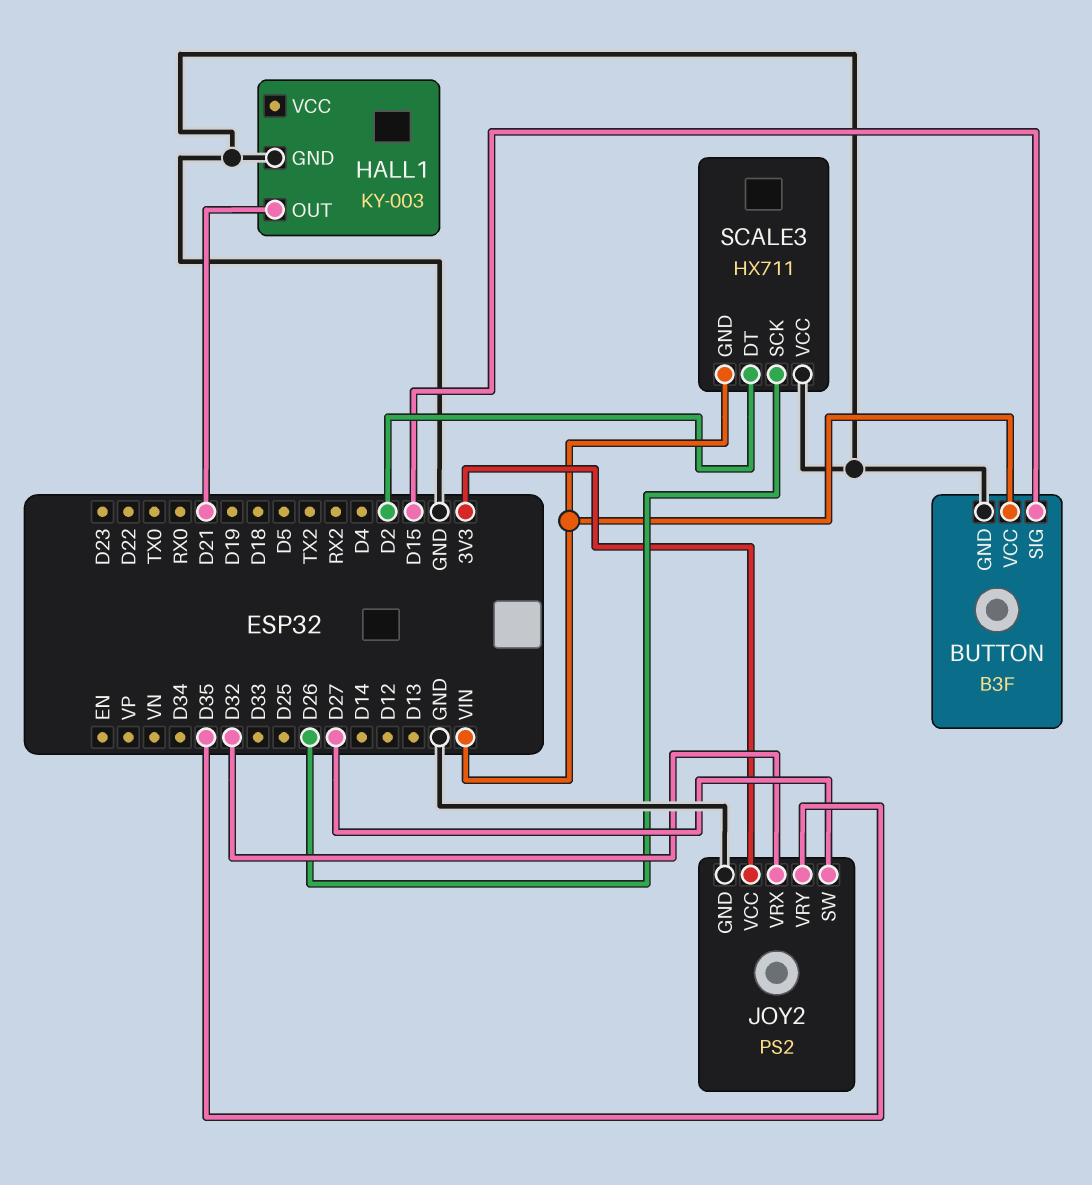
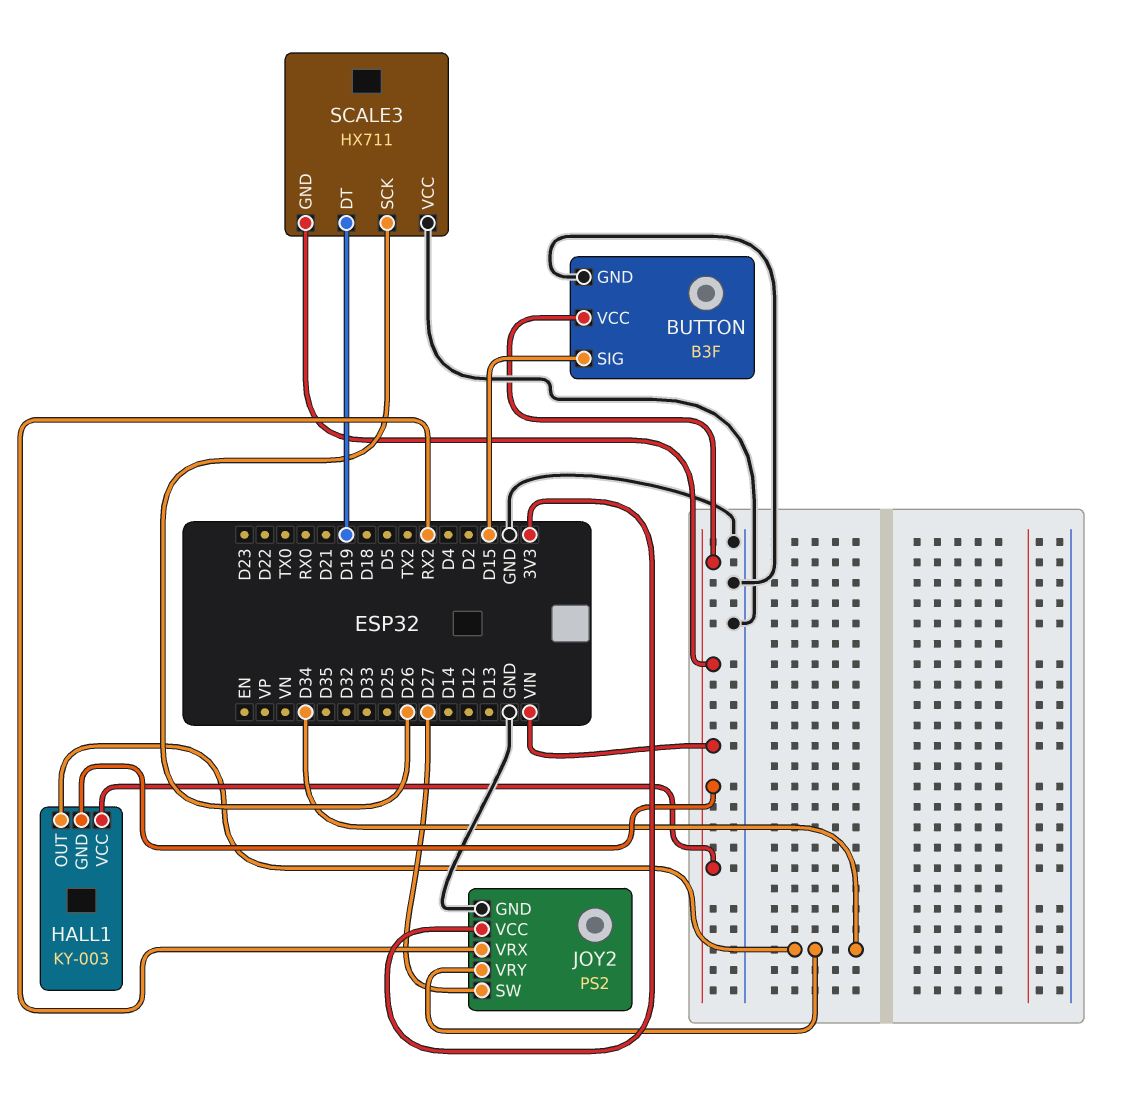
HALL1 pin GND: GND -> VIN
HALL1 pin OUT: D21 -> D34
HALL1 pin VCC: none -> VIN
JOY2 pin VRX: D32 -> RX2
JOY2 pin VRY: D35 -> D34
SCALE3 pin DT: D2 -> D19

